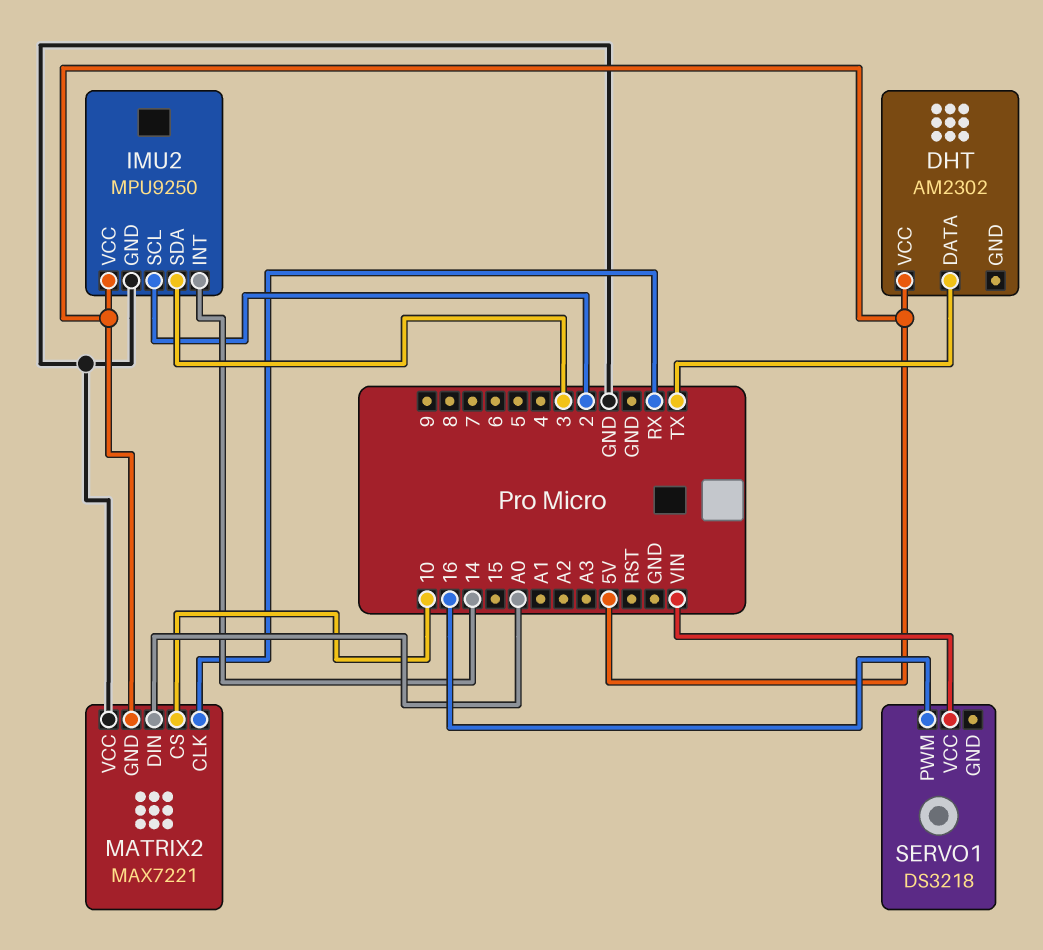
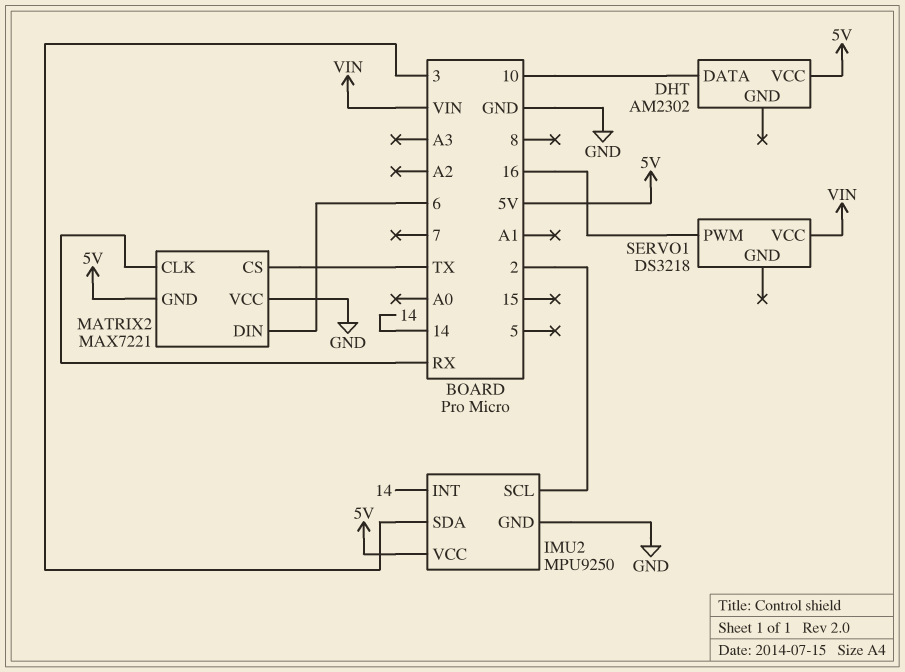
DHT pin DATA: TX -> 10
MATRIX2 pin CS: 10 -> TX
MATRIX2 pin DIN: A0 -> 6

